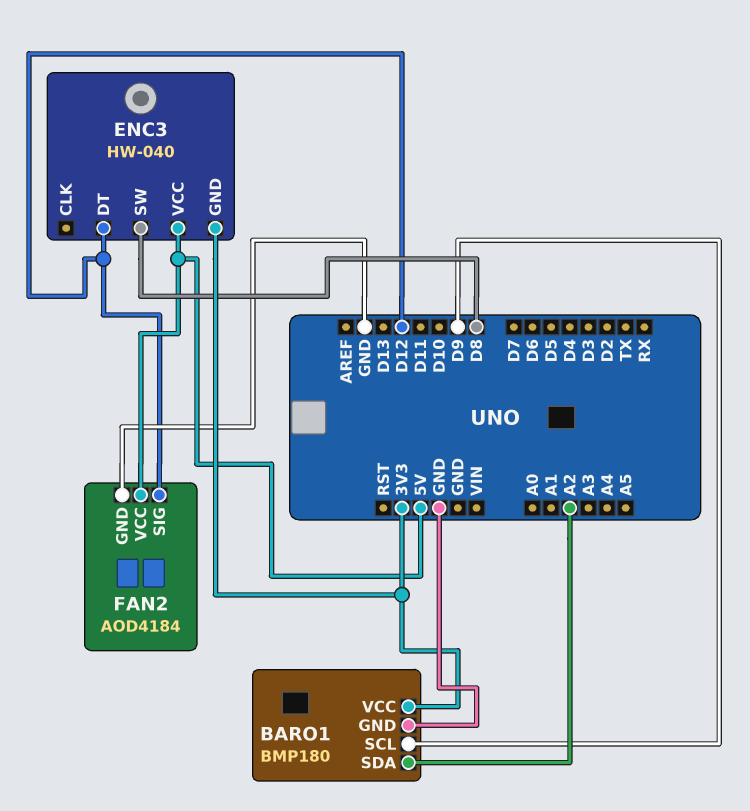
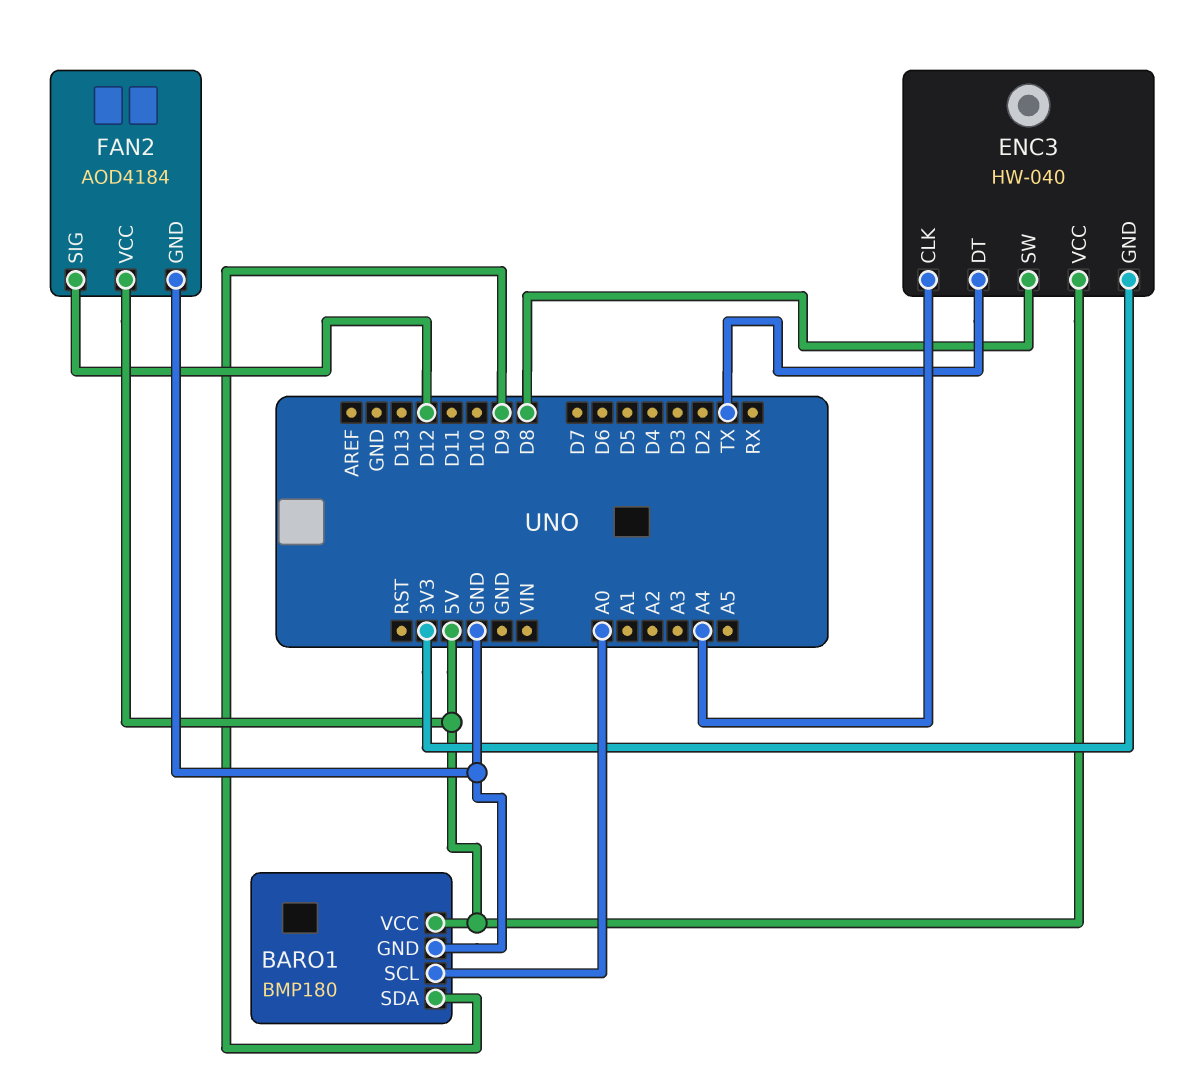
BARO1 pin SCL: D9 -> A0
BARO1 pin SDA: A2 -> D9
BARO1 pin VCC: 3V3 -> 5V
ENC3 pin CLK: none -> A4
ENC3 pin DT: D12 -> TX

